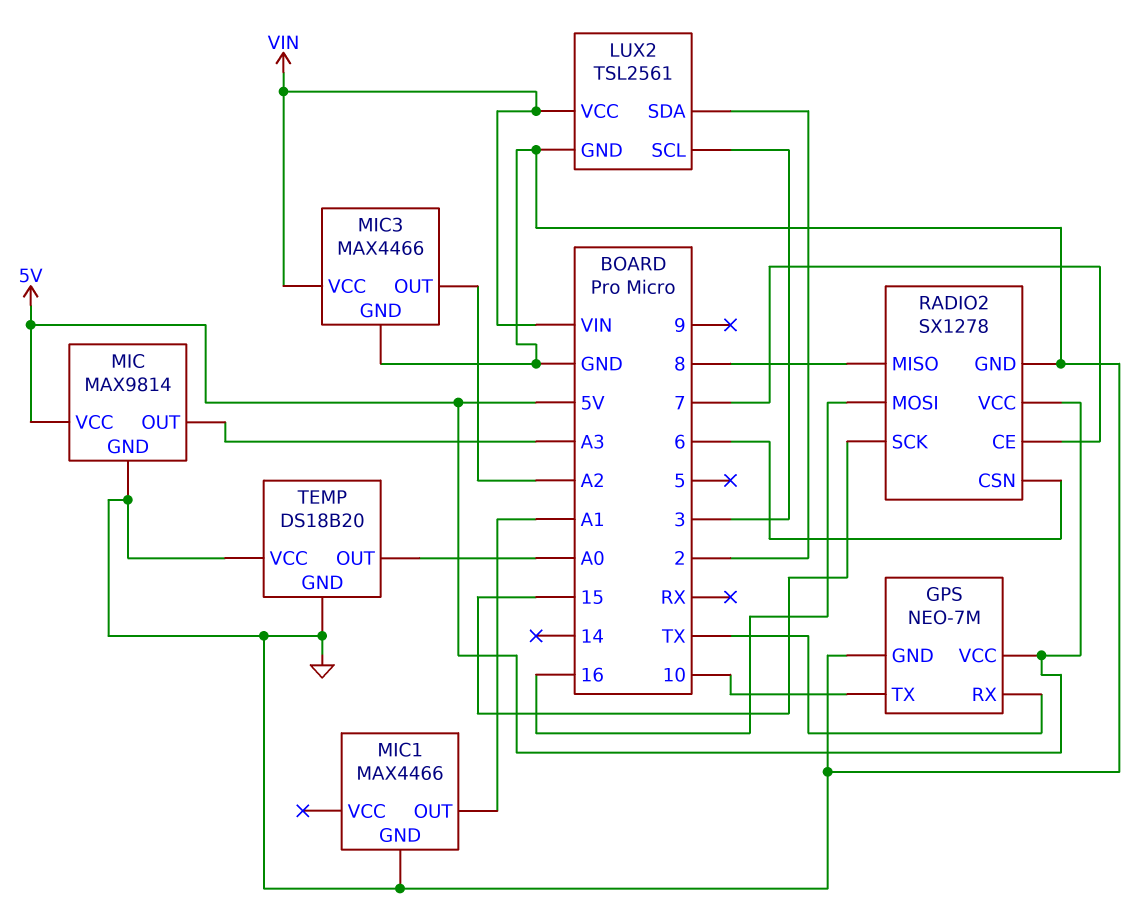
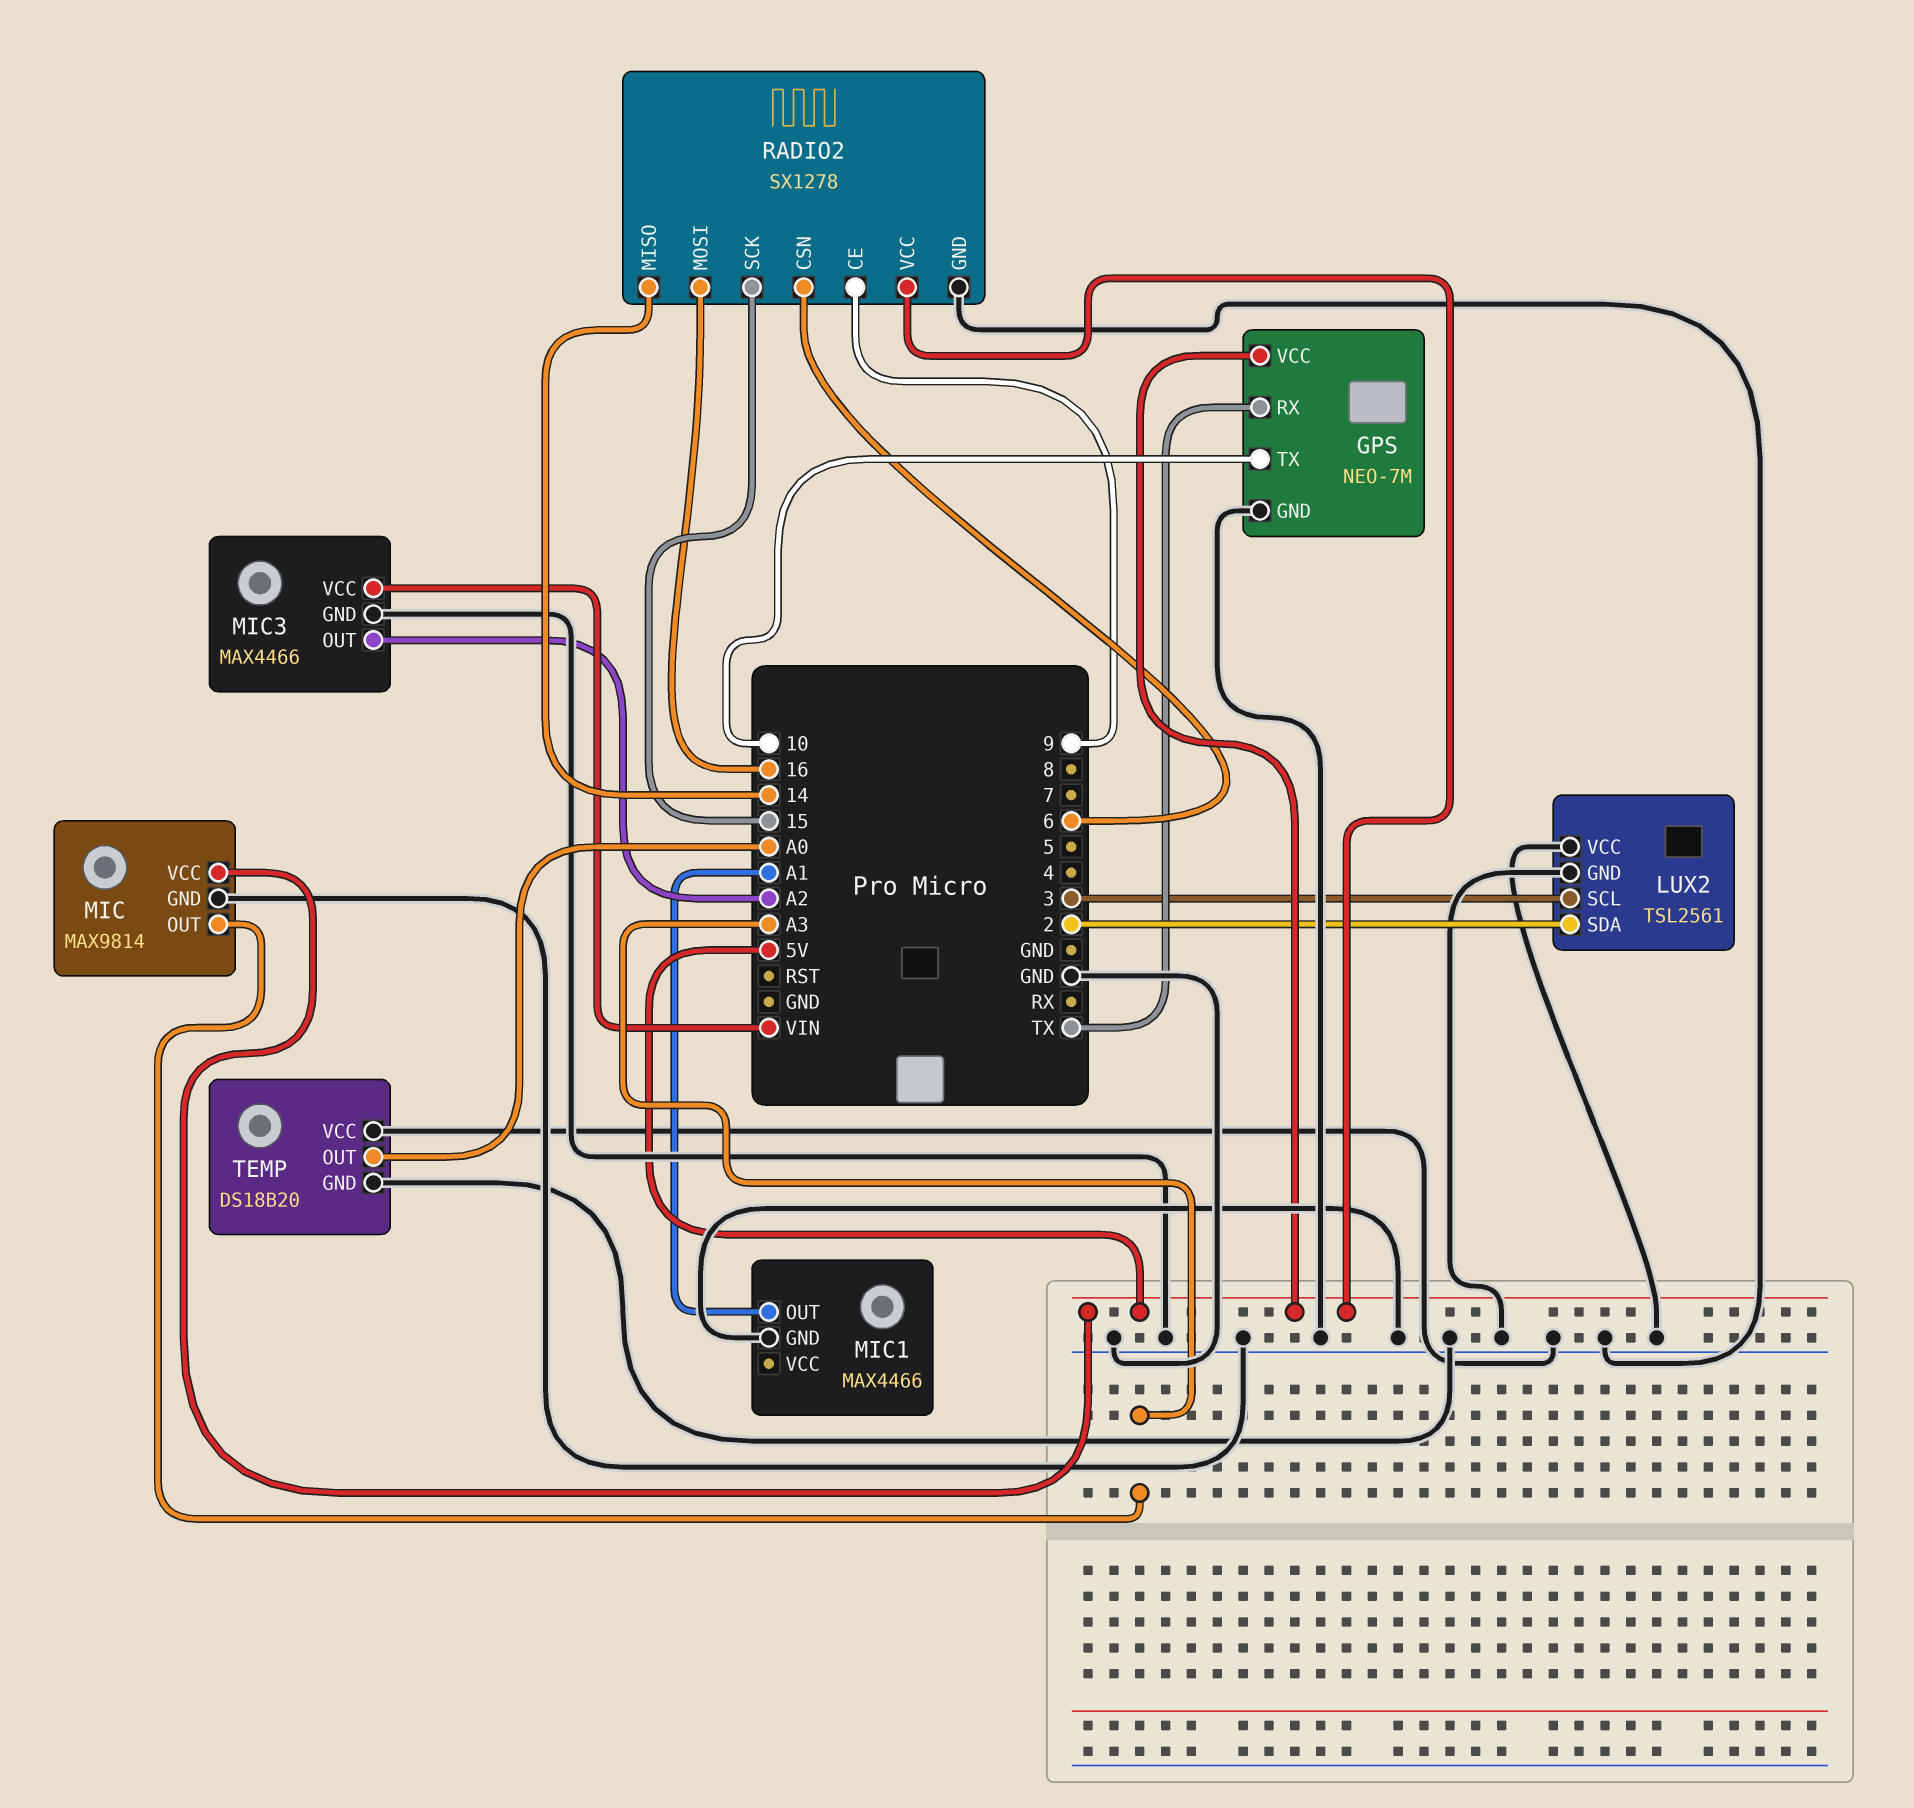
LUX2 pin VCC: VIN -> GND
RADIO2 pin CE: 7 -> 9
RADIO2 pin MISO: 8 -> 14

